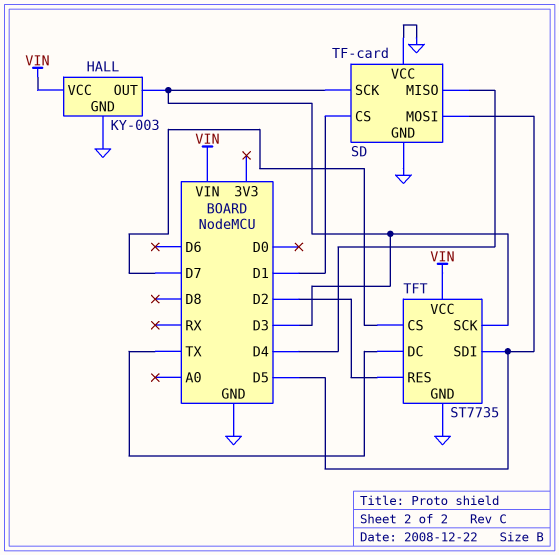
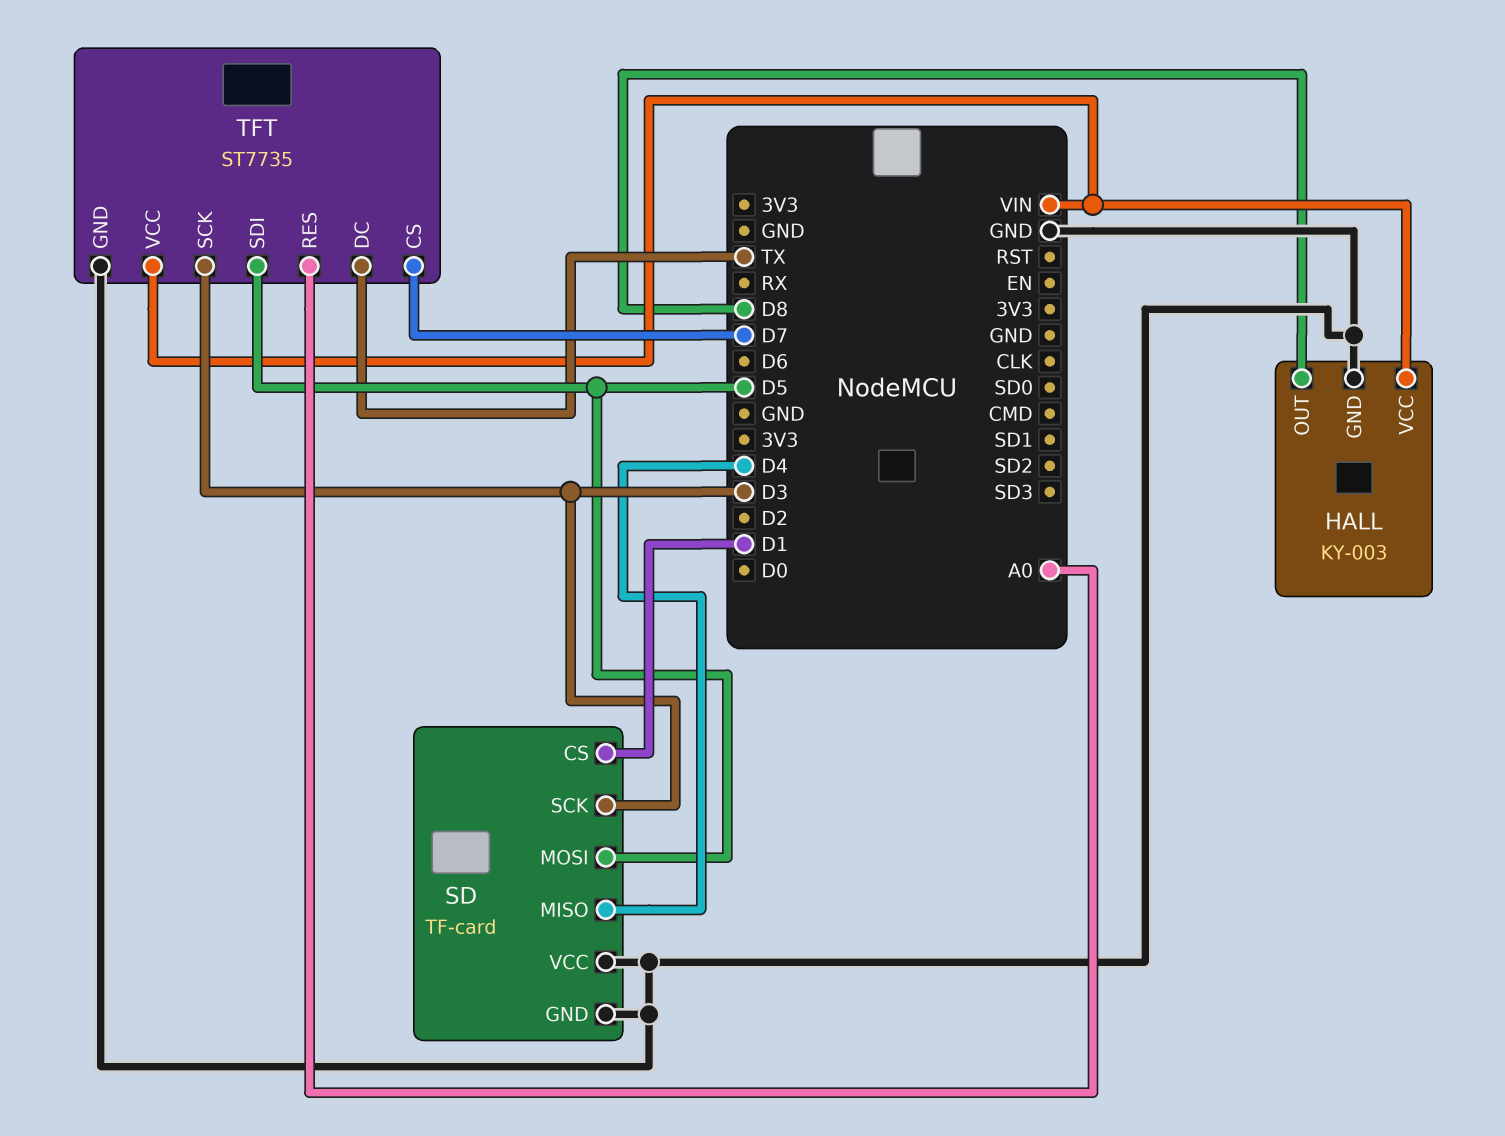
HALL pin OUT: D3 -> D8
TFT pin RES: D2 -> A0

